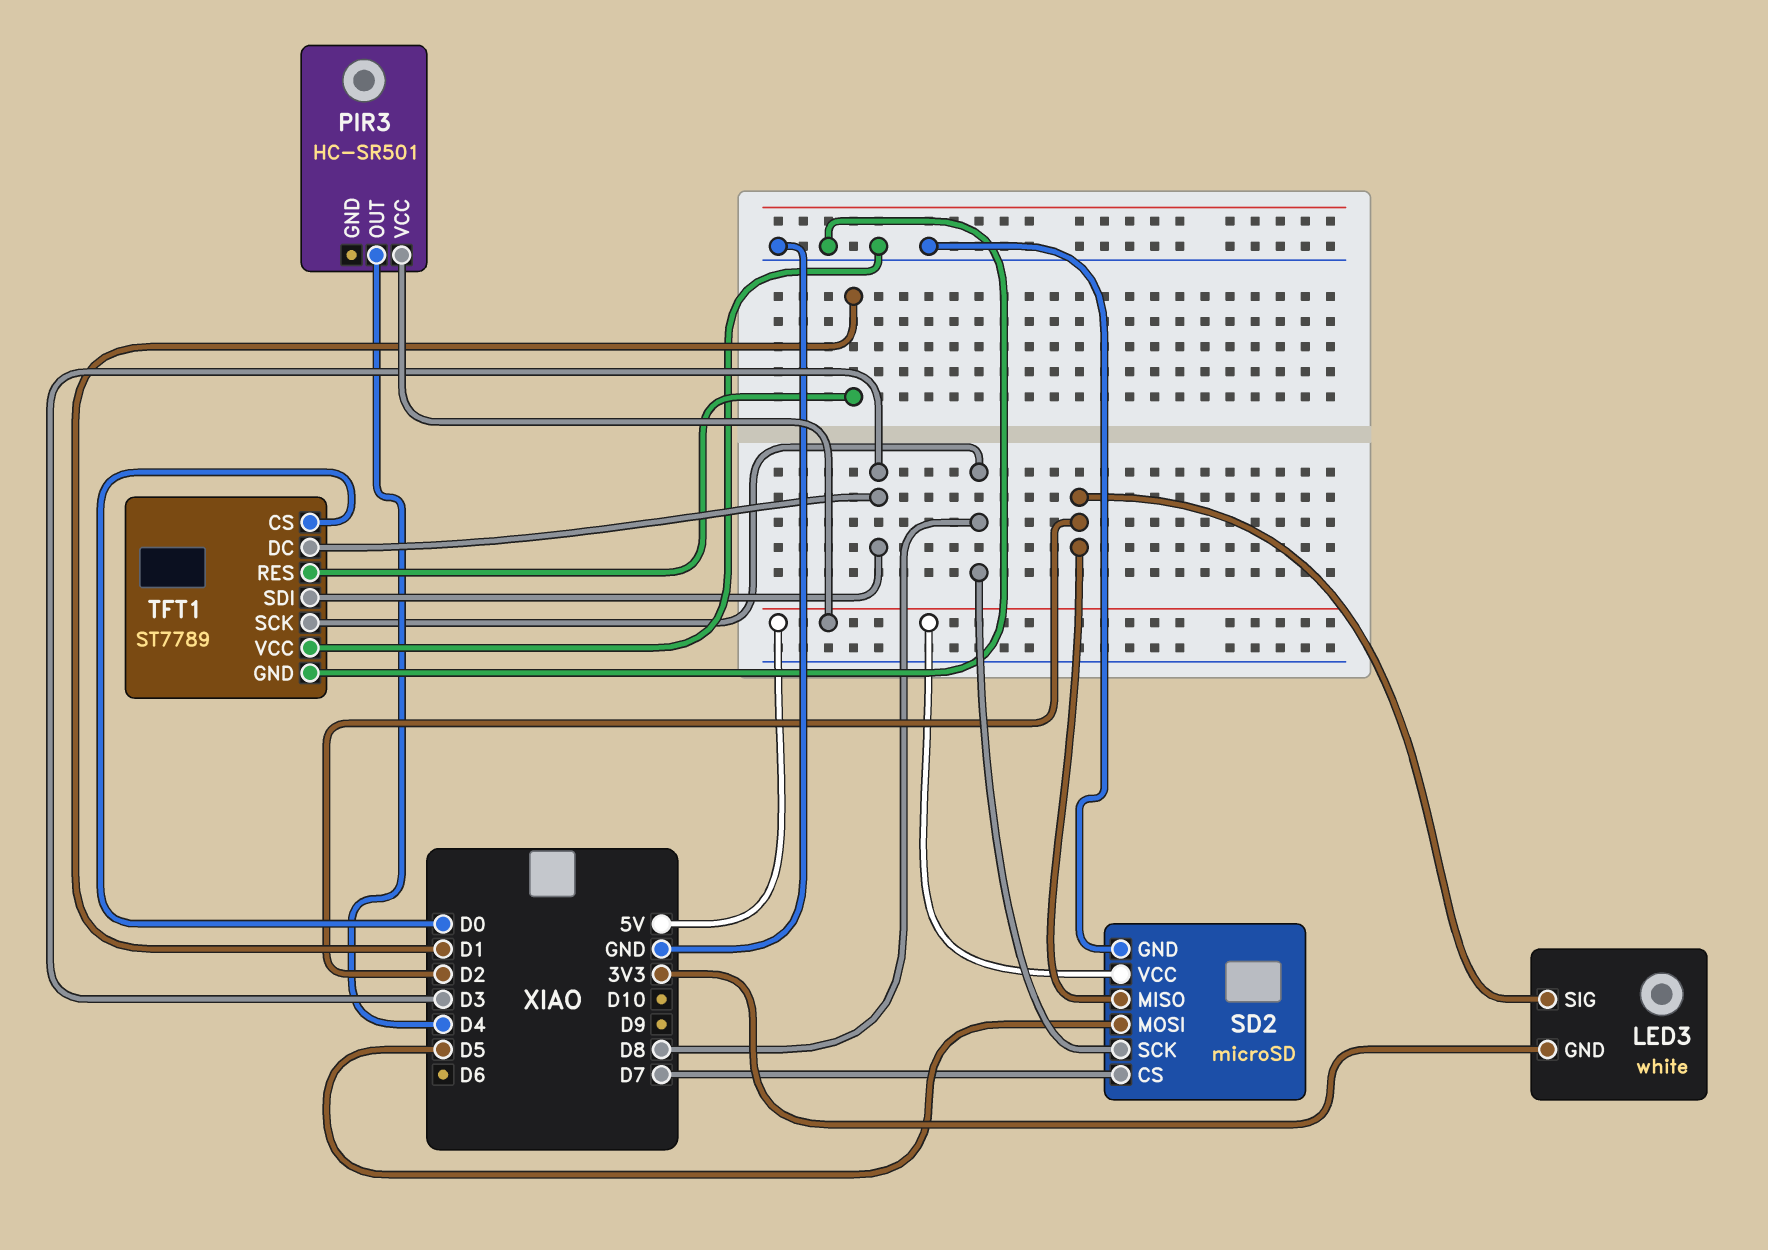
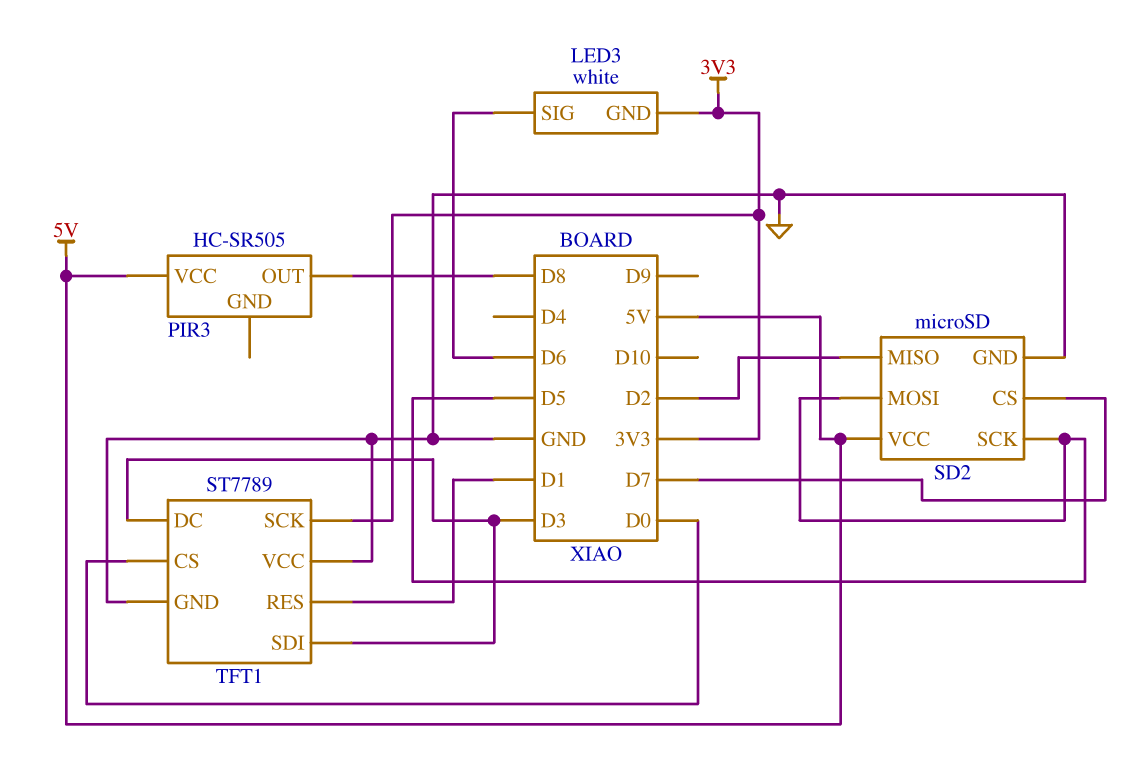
LED3 pin SIG: D2 -> D6
PIR3: HC-SR501 -> HC-SR505
PIR3 pin OUT: D4 -> D8
SD2 pin SCK: D8 -> D5
TFT1 pin SCK: D8 -> 3V3

